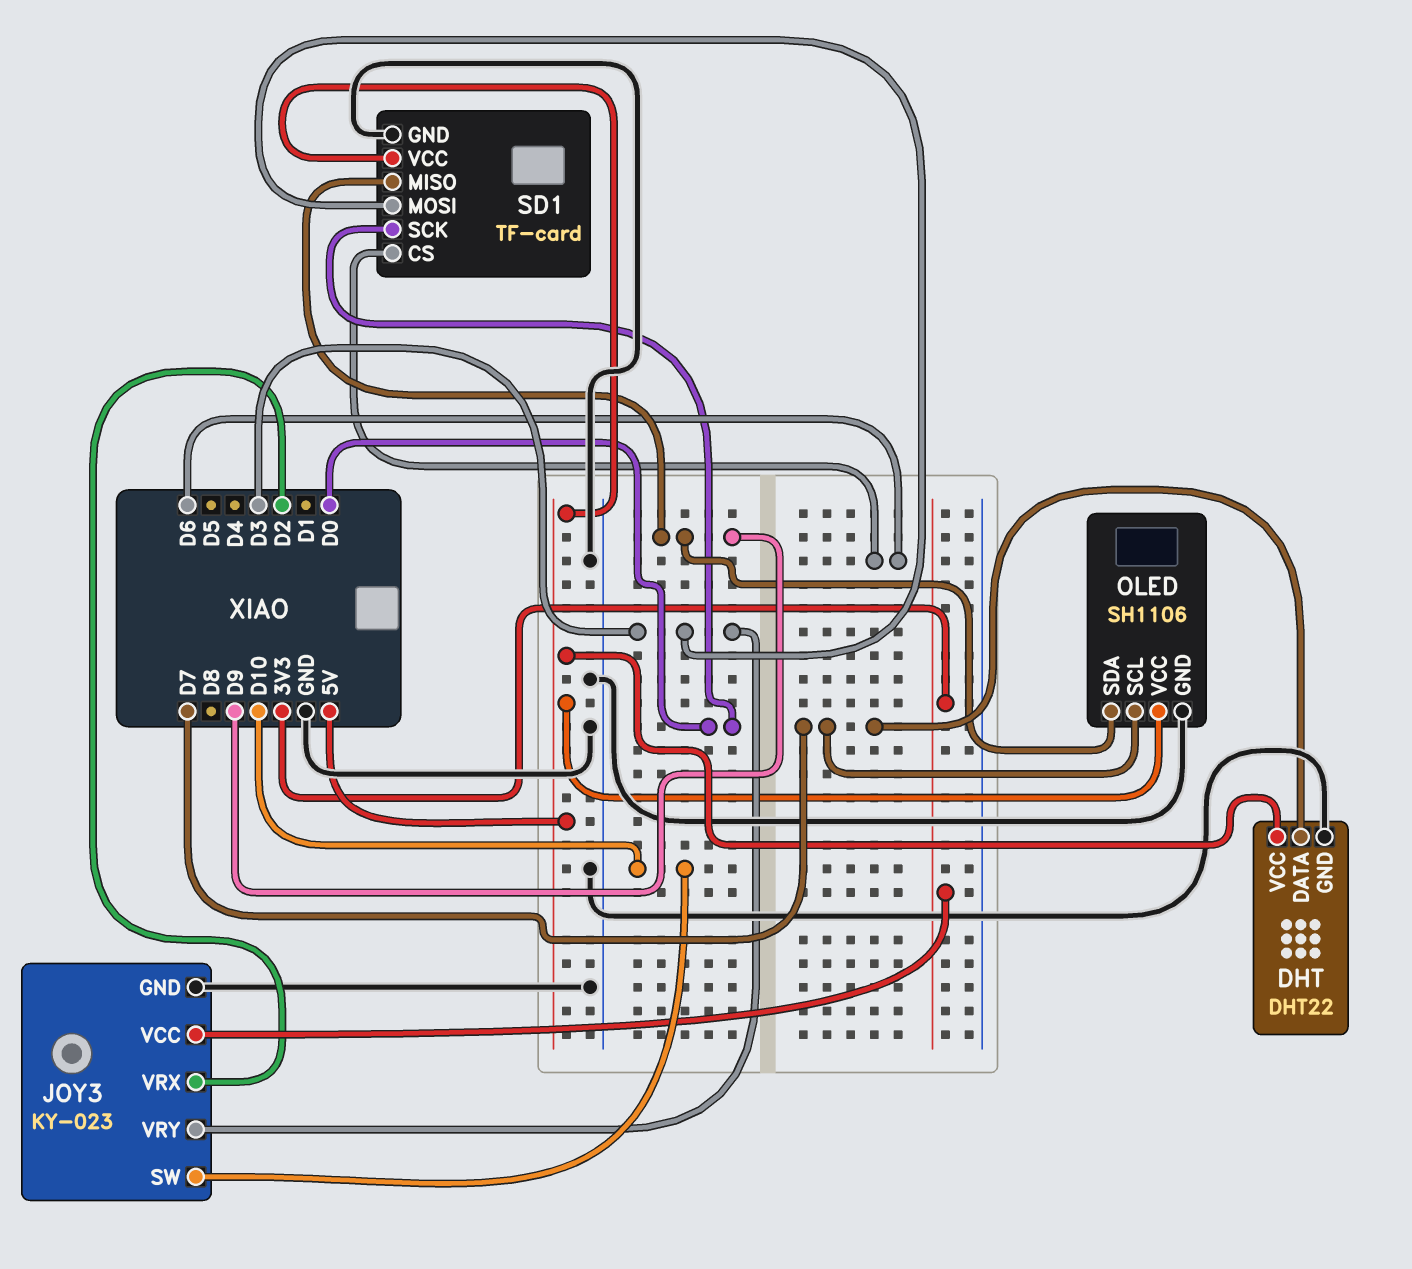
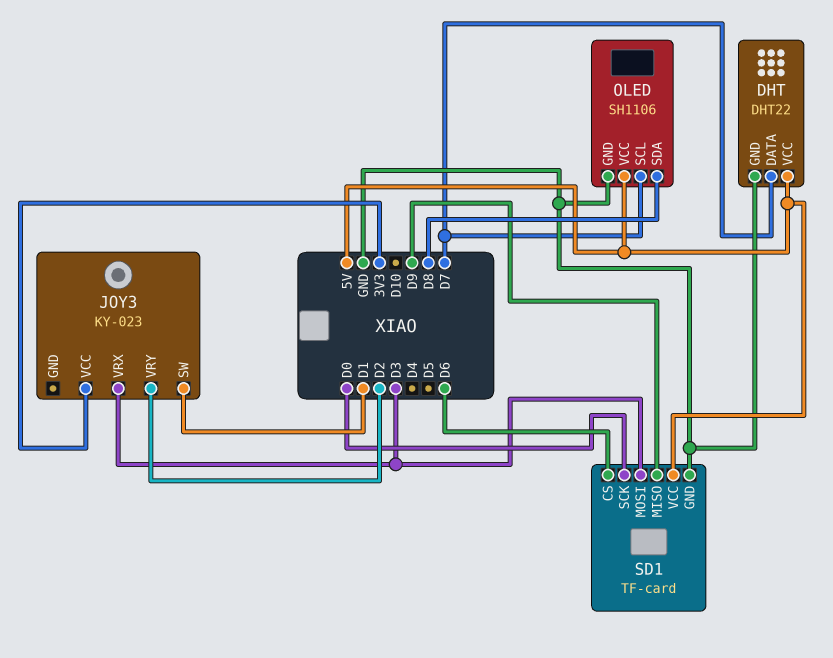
JOY3 pin GND: GND -> none
JOY3 pin SW: D10 -> D1
JOY3 pin VRX: D2 -> D3
JOY3 pin VRY: D3 -> D2
OLED pin SDA: D9 -> D8

